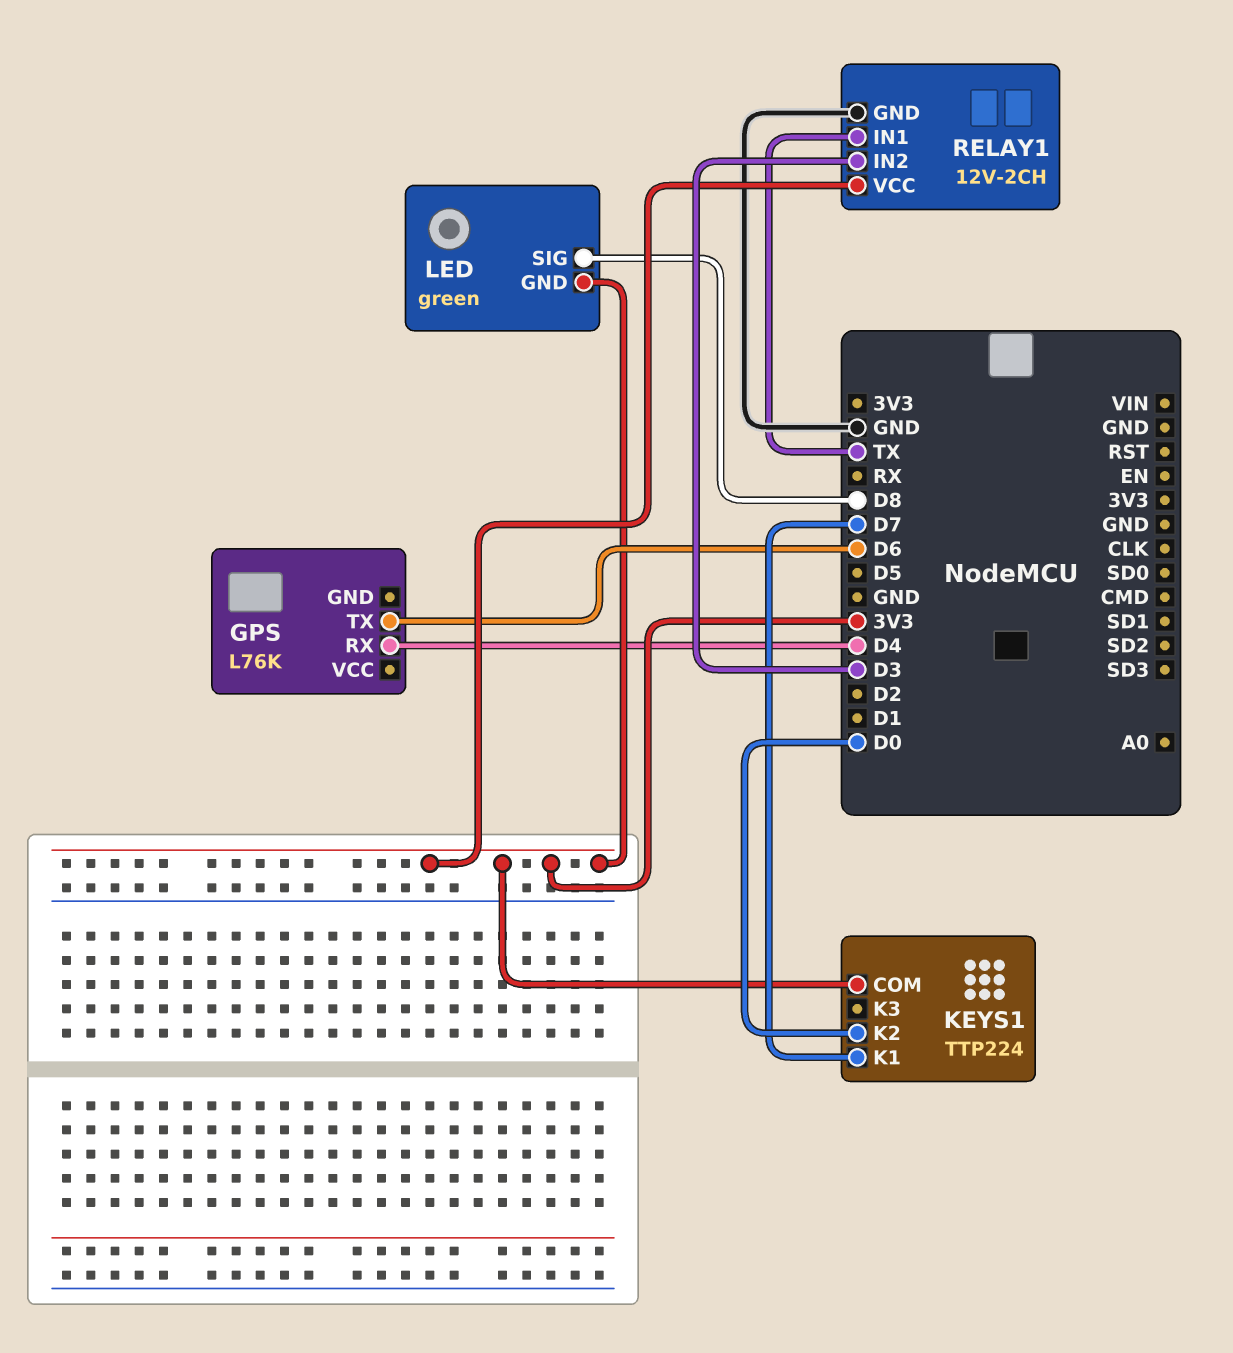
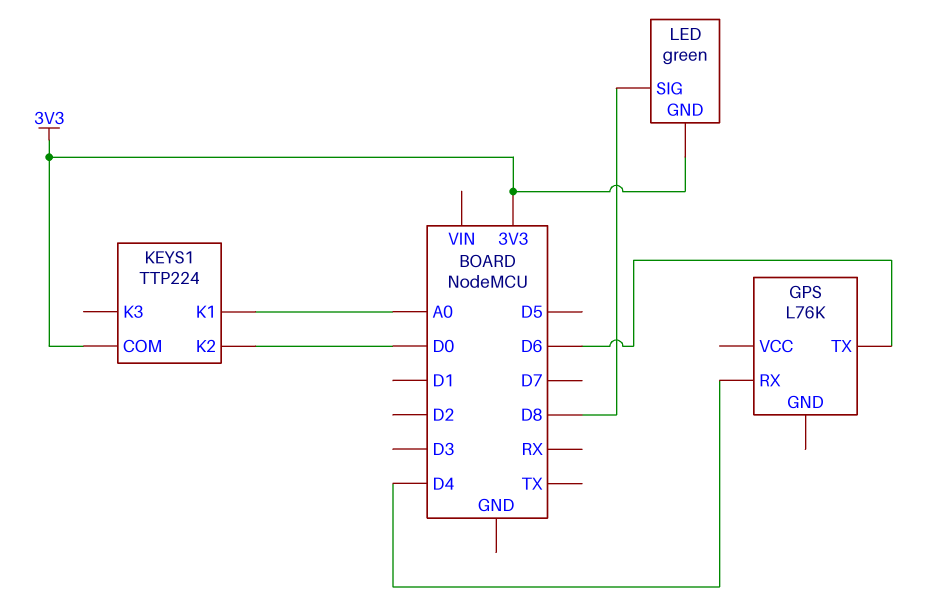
KEYS1 pin K1: D7 -> A0
RELAY1: 12V-2CH -> none
RELAY1 pin GND: GND -> none
RELAY1 pin IN1: TX -> none
RELAY1 pin IN2: D3 -> none
RELAY1 pin VCC: 3V3 -> none

